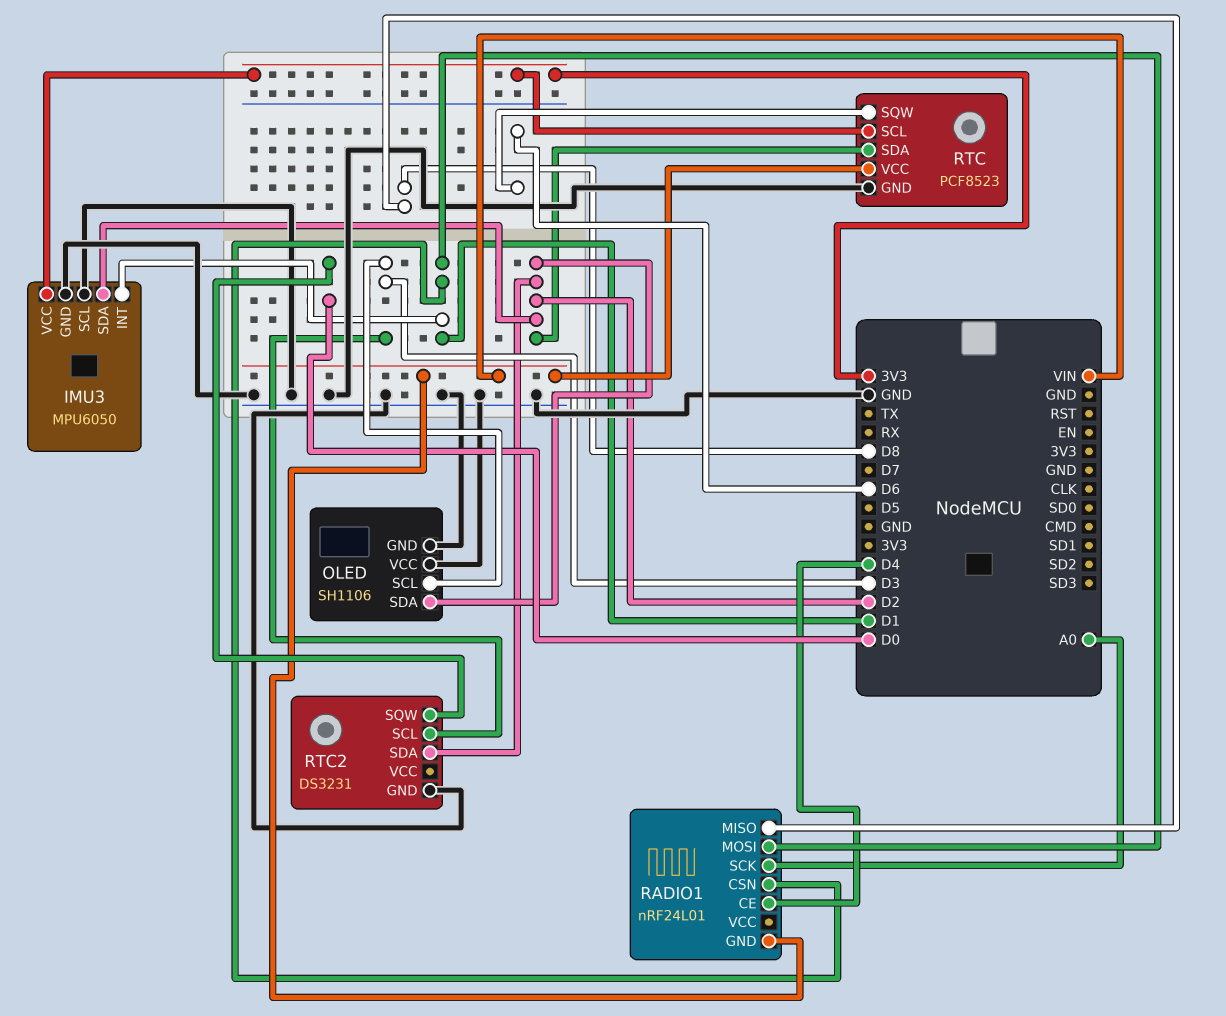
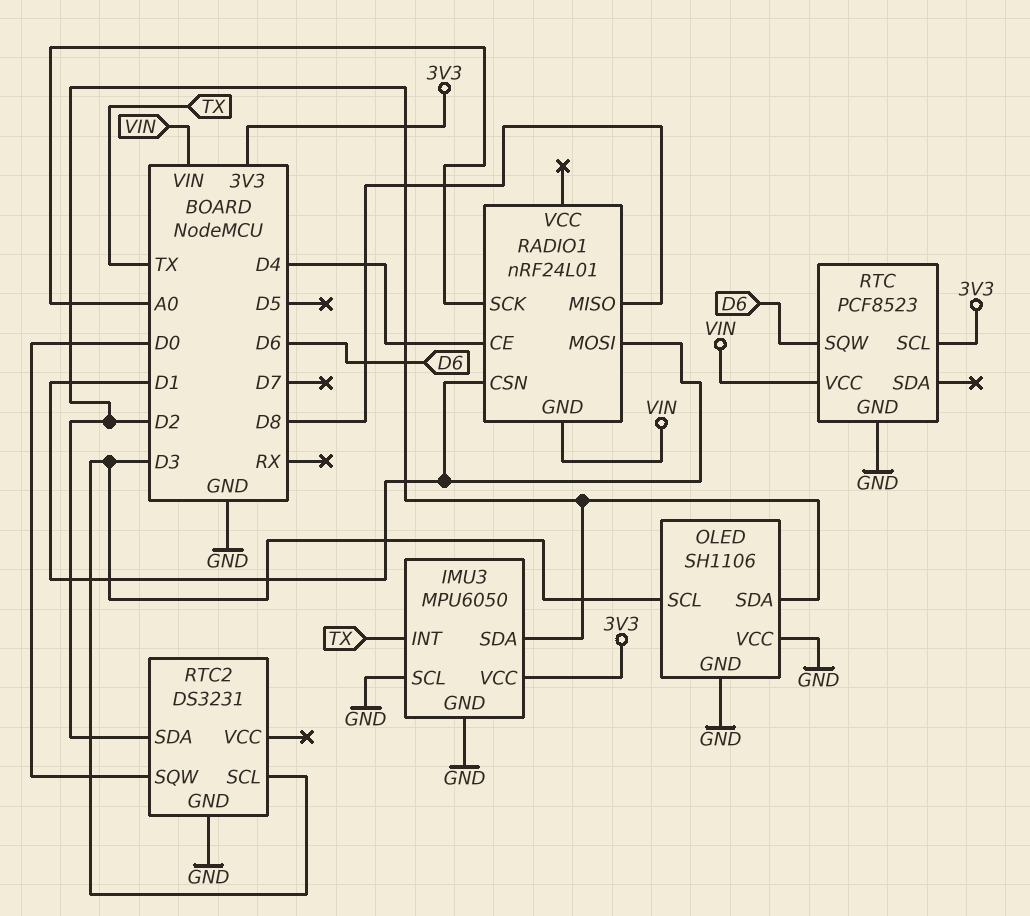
IMU3 pin INT: D1 -> TX
RTC pin SDA: D2 -> none

